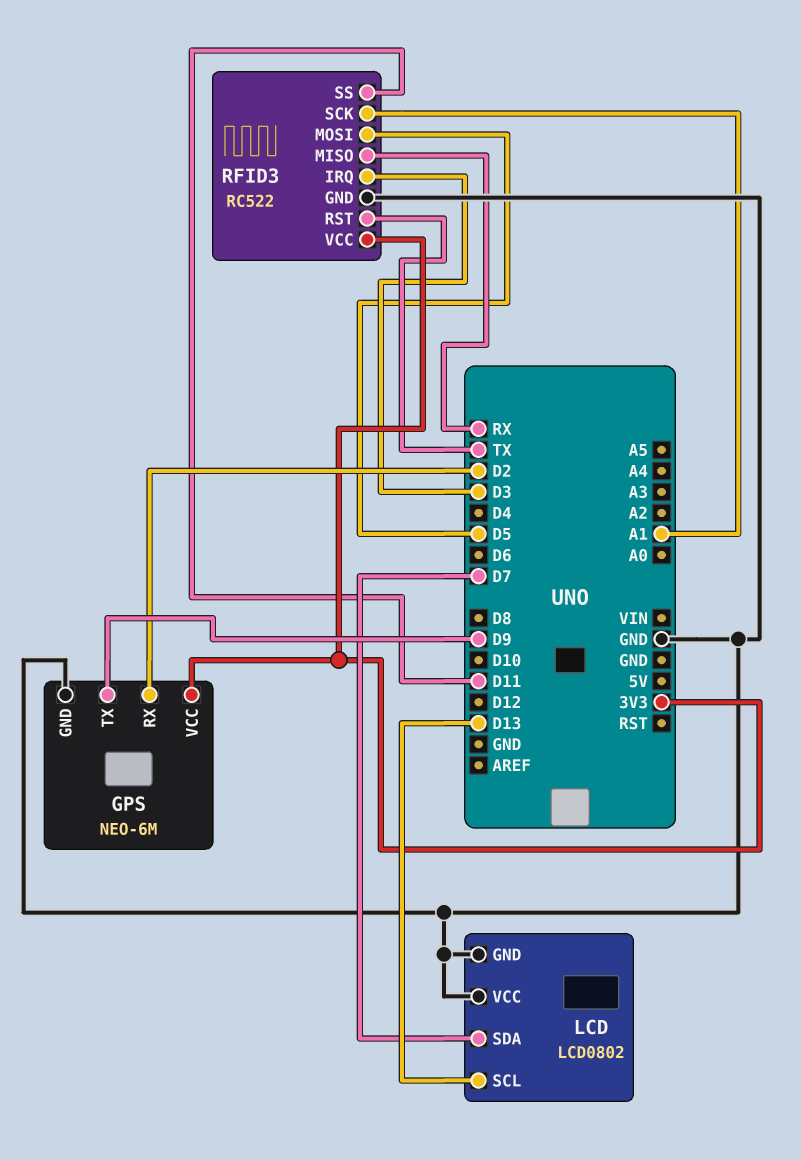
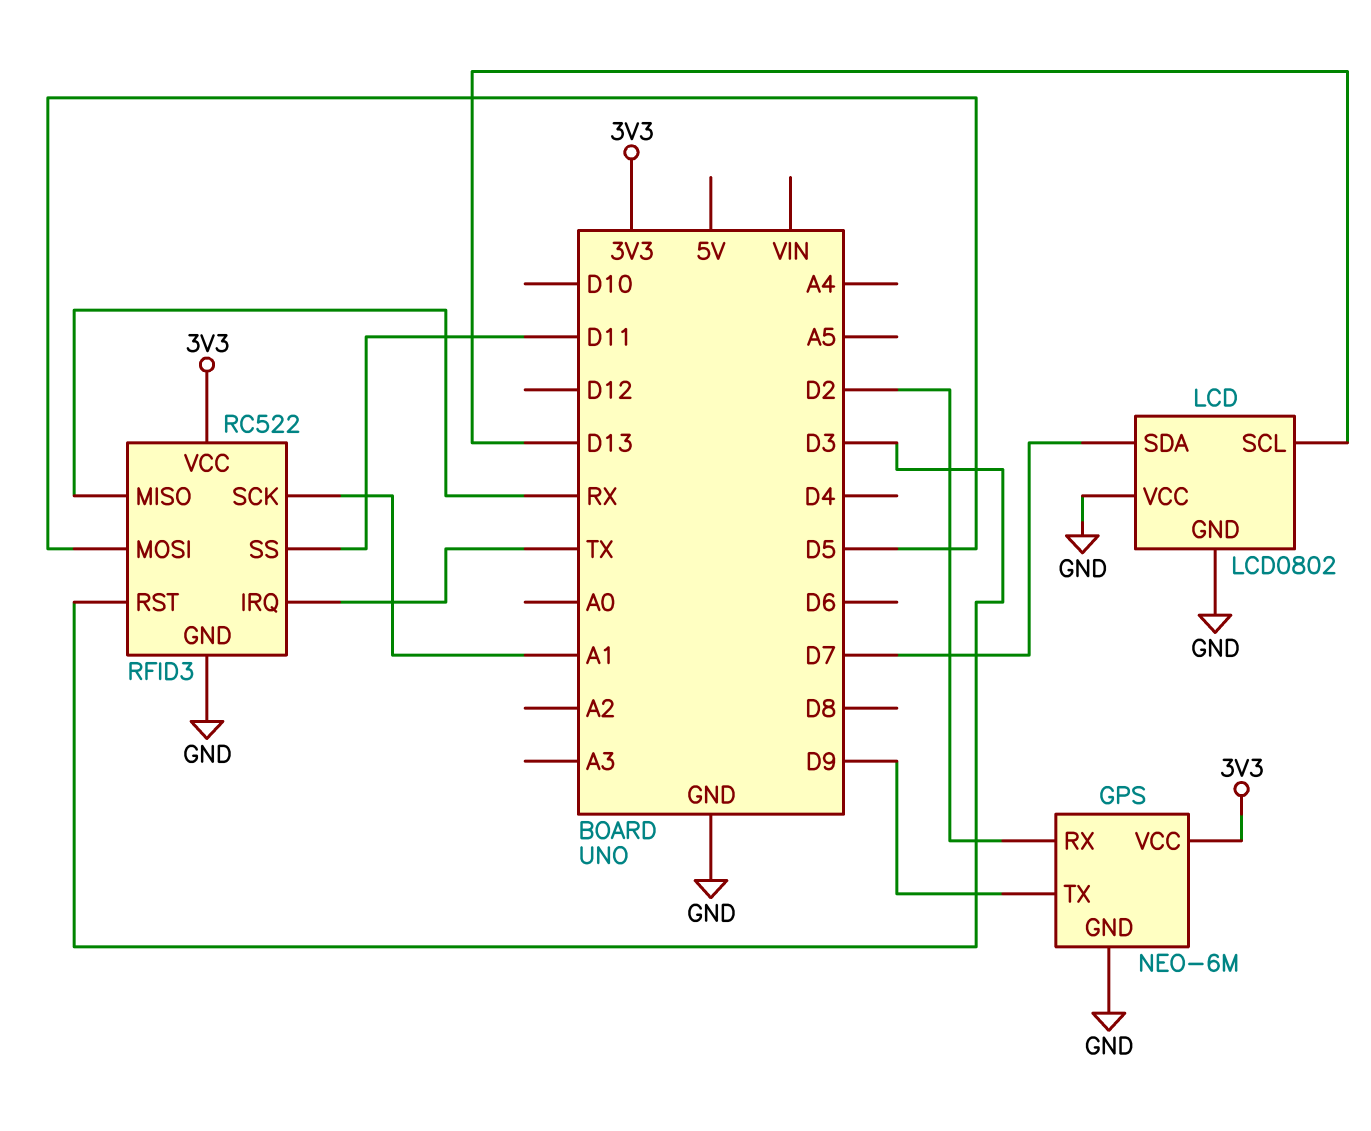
RFID3 pin IRQ: D3 -> TX
RFID3 pin RST: TX -> D3

